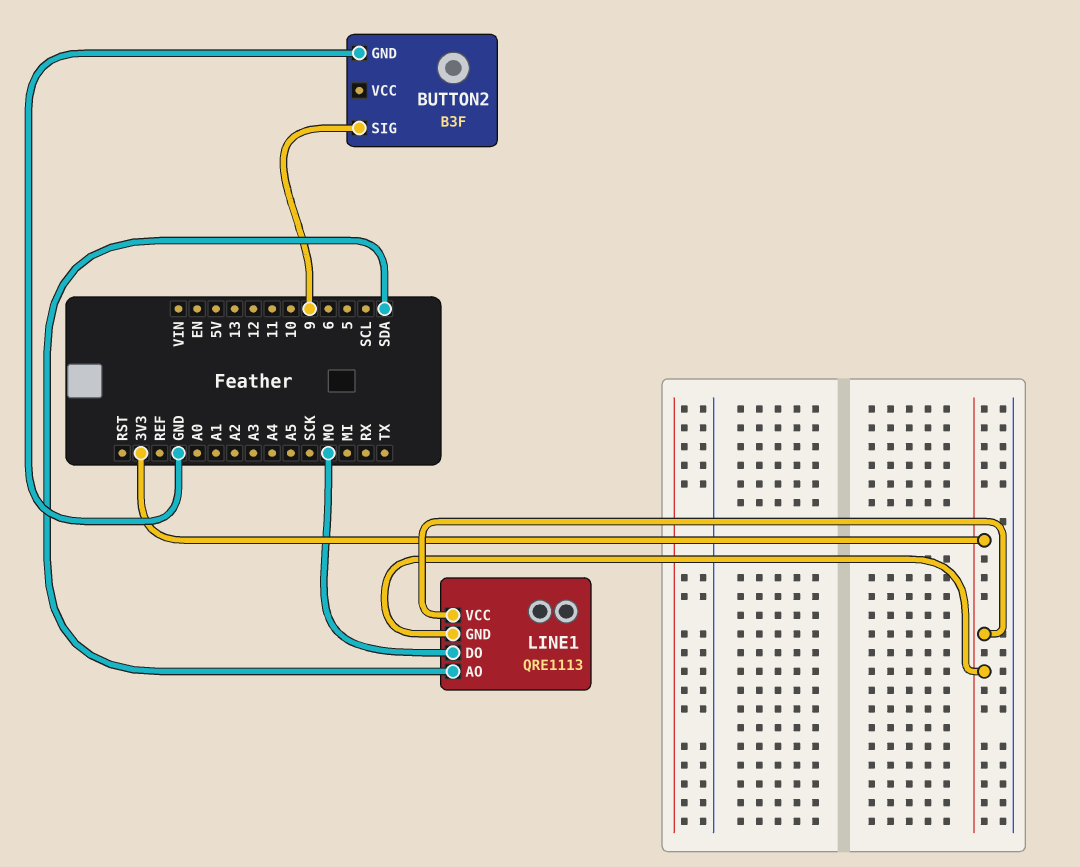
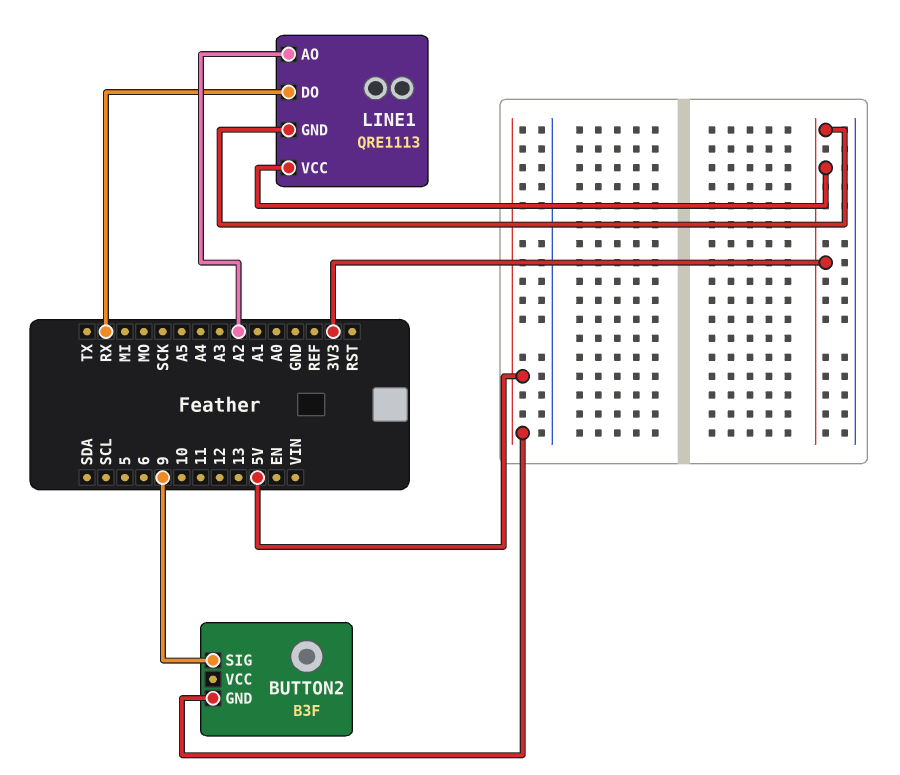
BUTTON2 pin GND: GND -> 5V
LINE1 pin AO: SDA -> A2
LINE1 pin DO: MO -> RX

